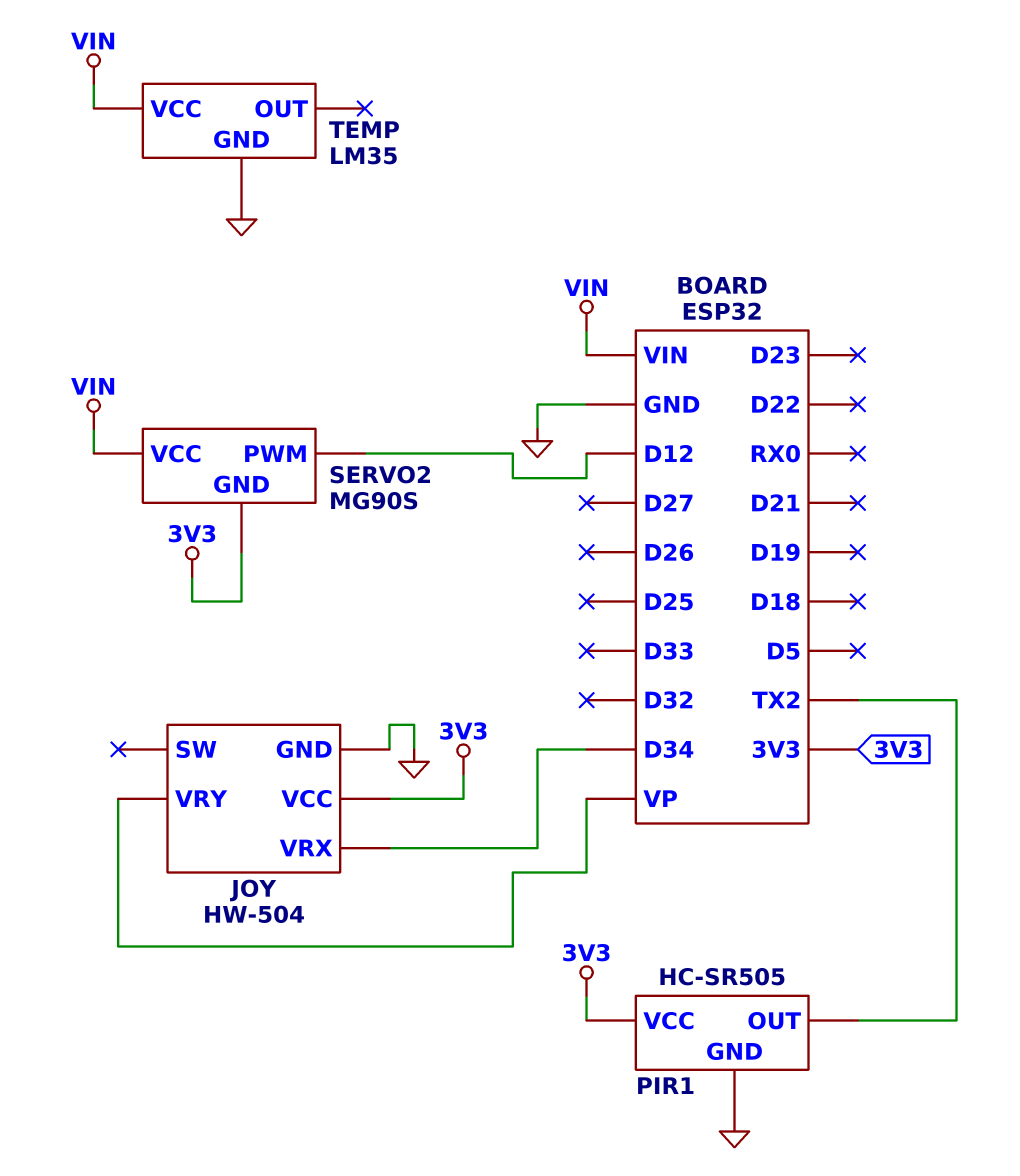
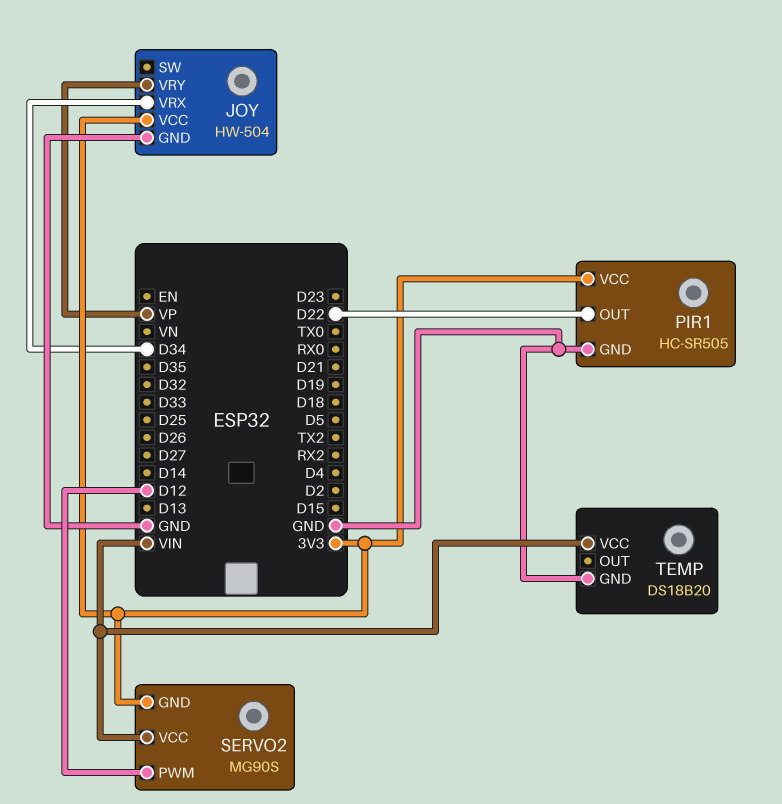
PIR1 pin OUT: TX2 -> D22
TEMP: LM35 -> DS18B20

